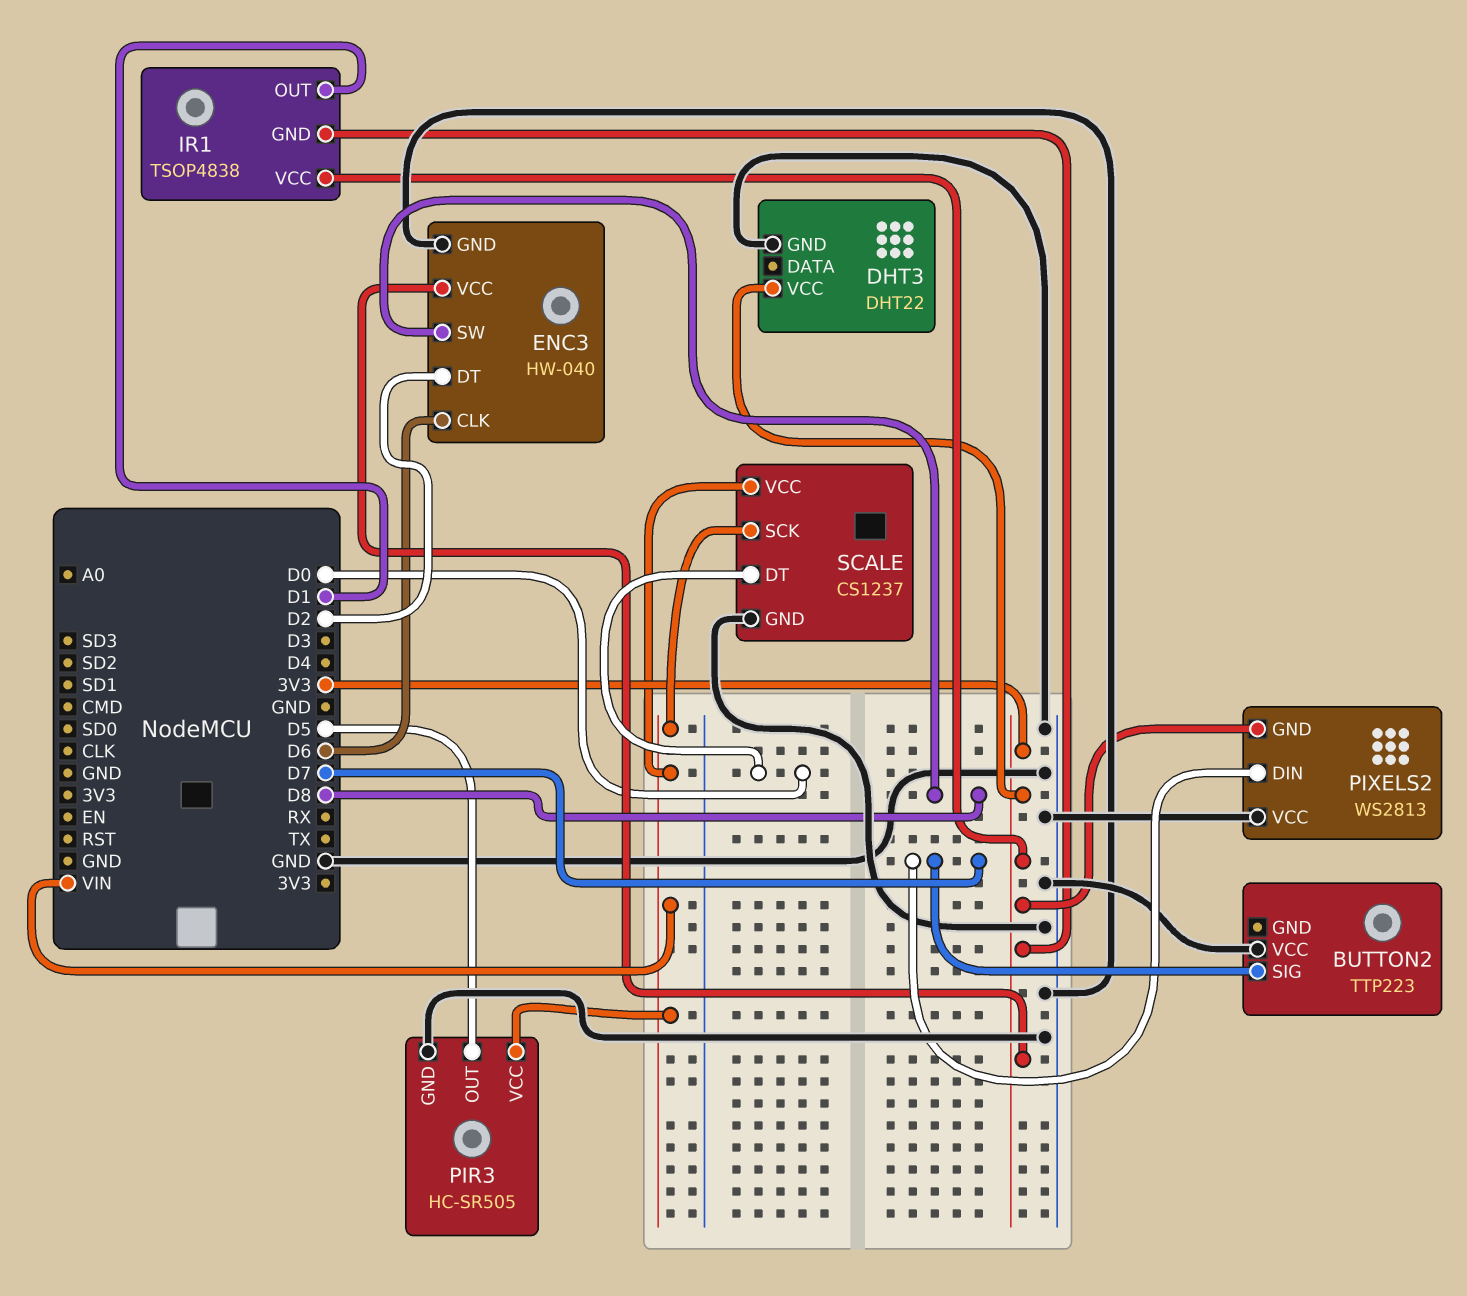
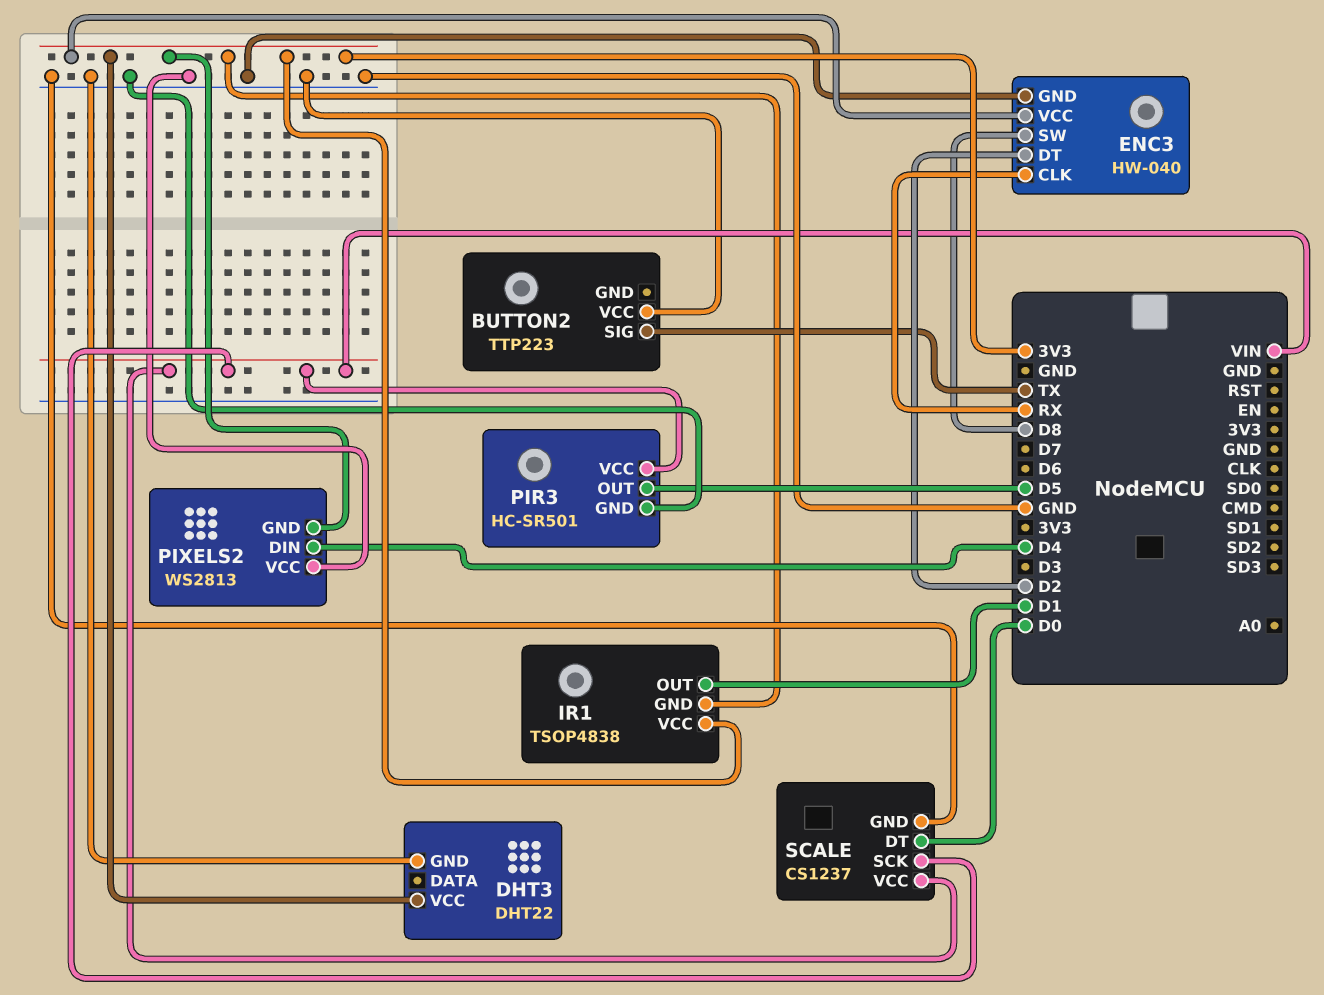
BUTTON2 pin SIG: D7 -> TX
ENC3 pin CLK: D6 -> RX
PIR3: HC-SR505 -> HC-SR501
PIXELS2 pin DIN: D7 -> D4

